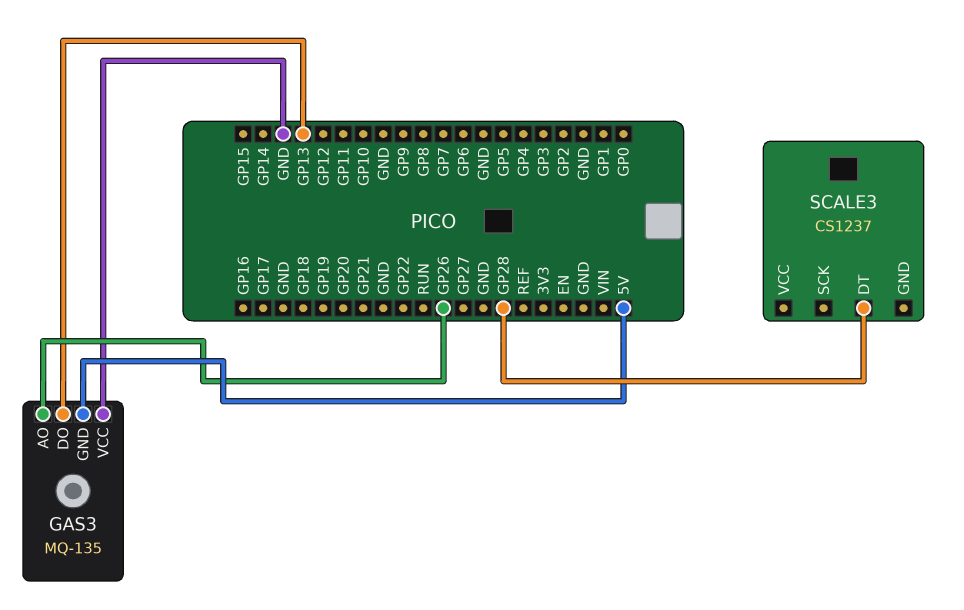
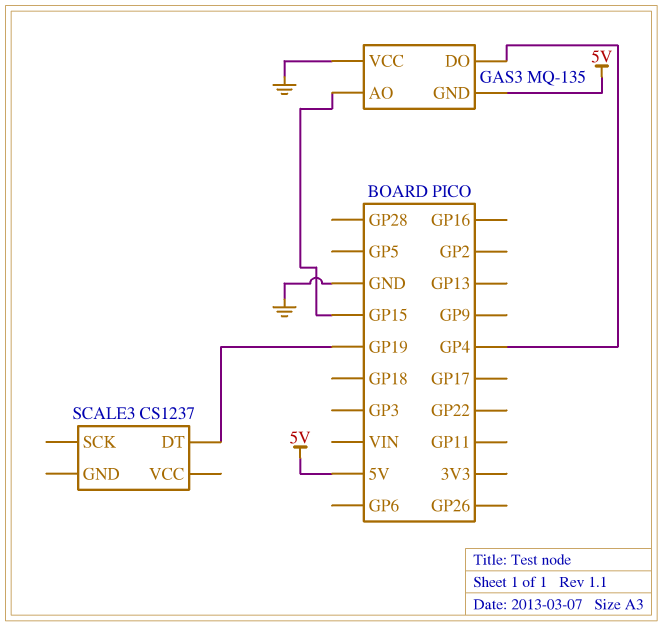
GAS3 pin AO: GP26 -> GP15
GAS3 pin DO: GP13 -> GP4
SCALE3 pin DT: GP28 -> GP19

